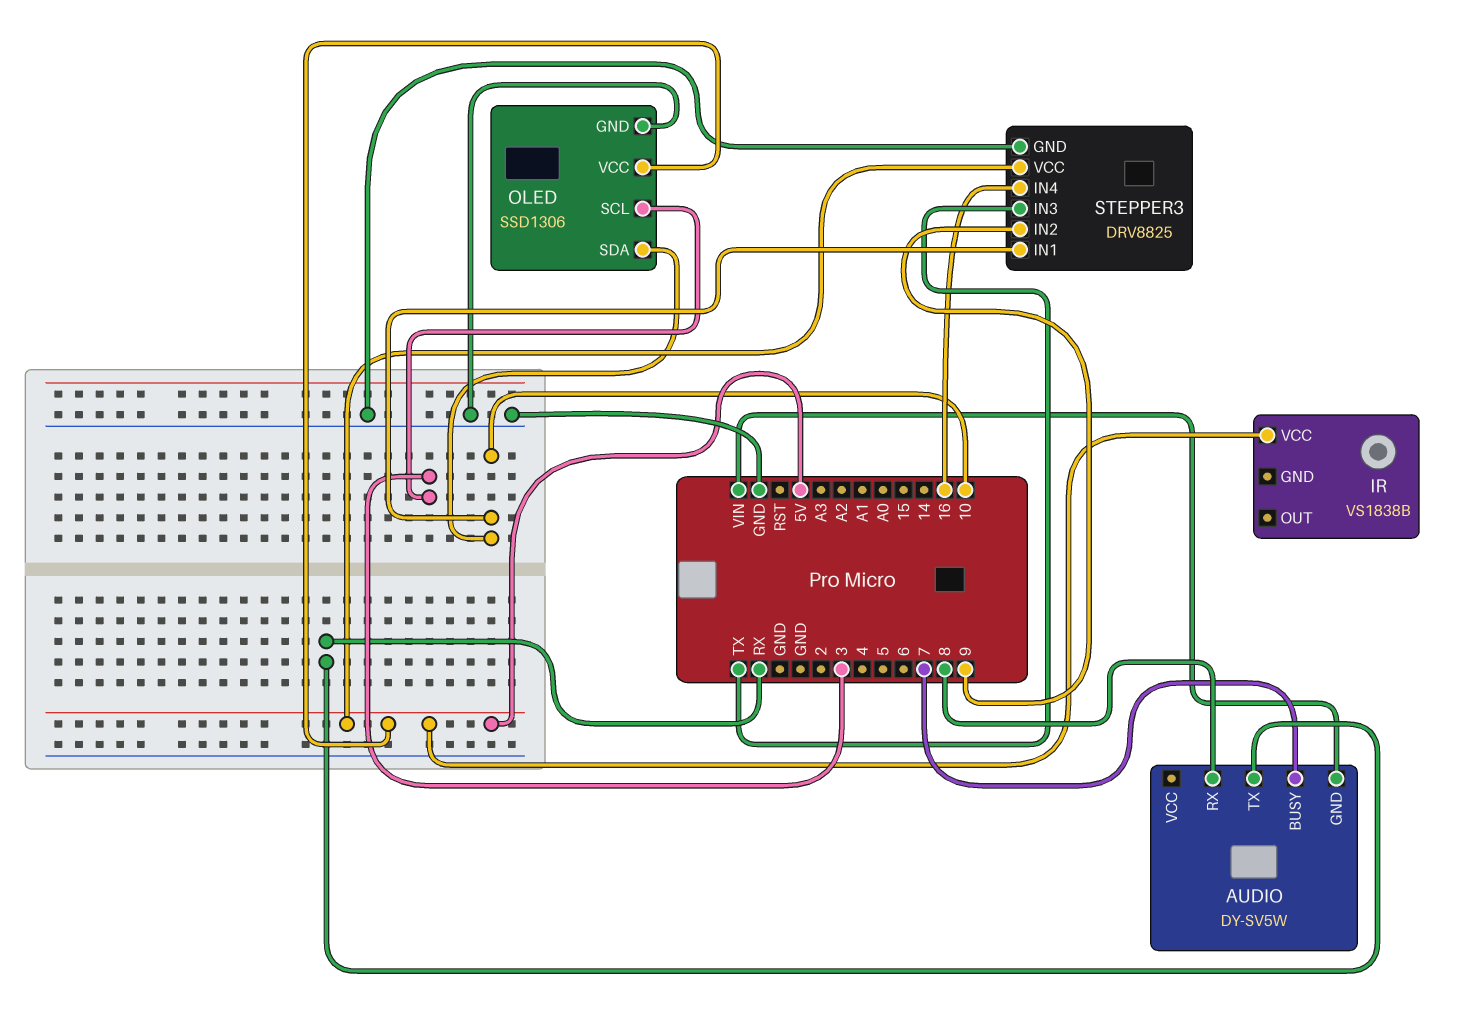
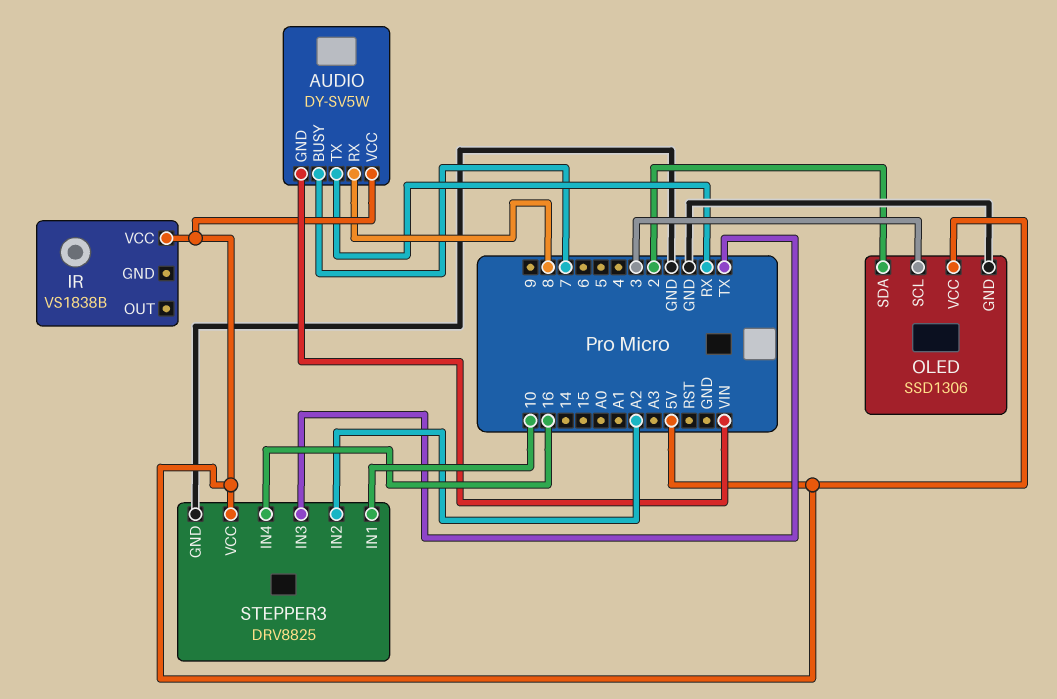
AUDIO pin VCC: none -> 5V
OLED pin SDA: 10 -> 2
STEPPER3 pin IN2: 9 -> A2

